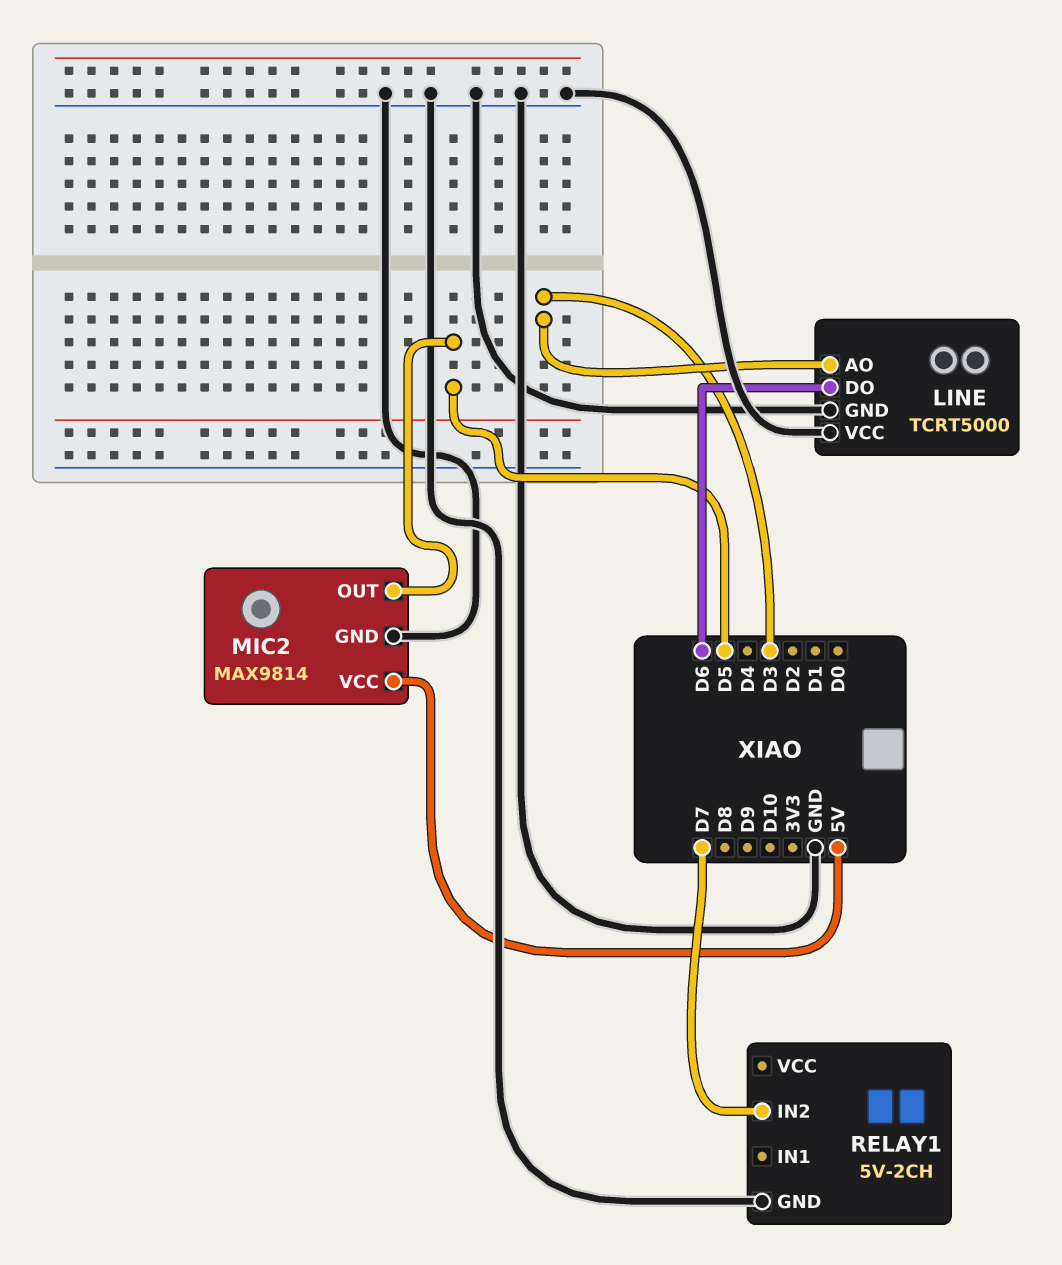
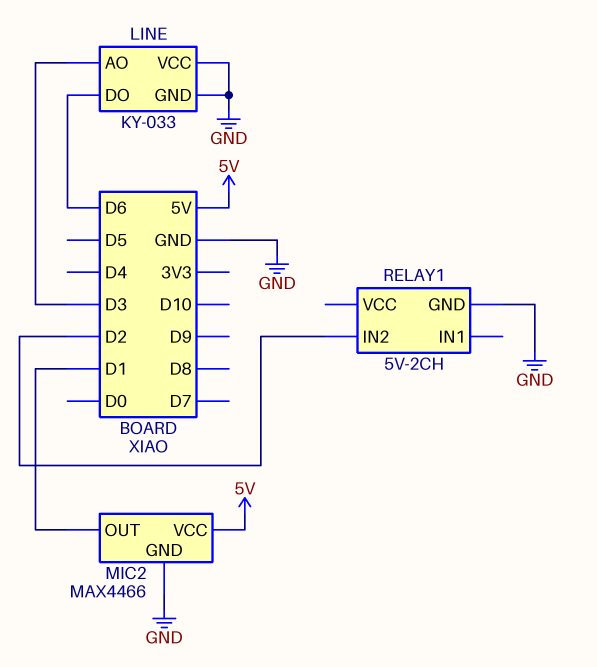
LINE: TCRT5000 -> KY-033
MIC2: MAX9814 -> MAX4466
MIC2 pin OUT: D5 -> D1
RELAY1 pin IN2: D7 -> D2

